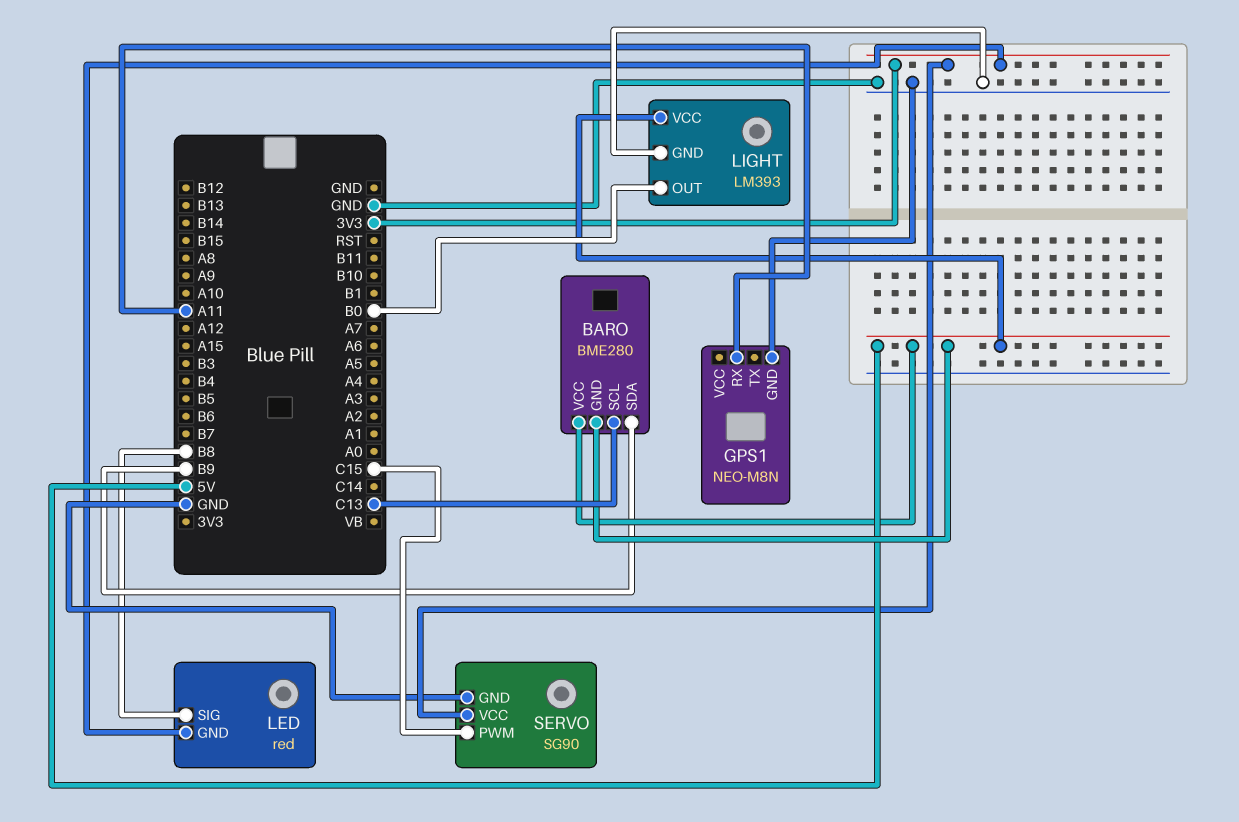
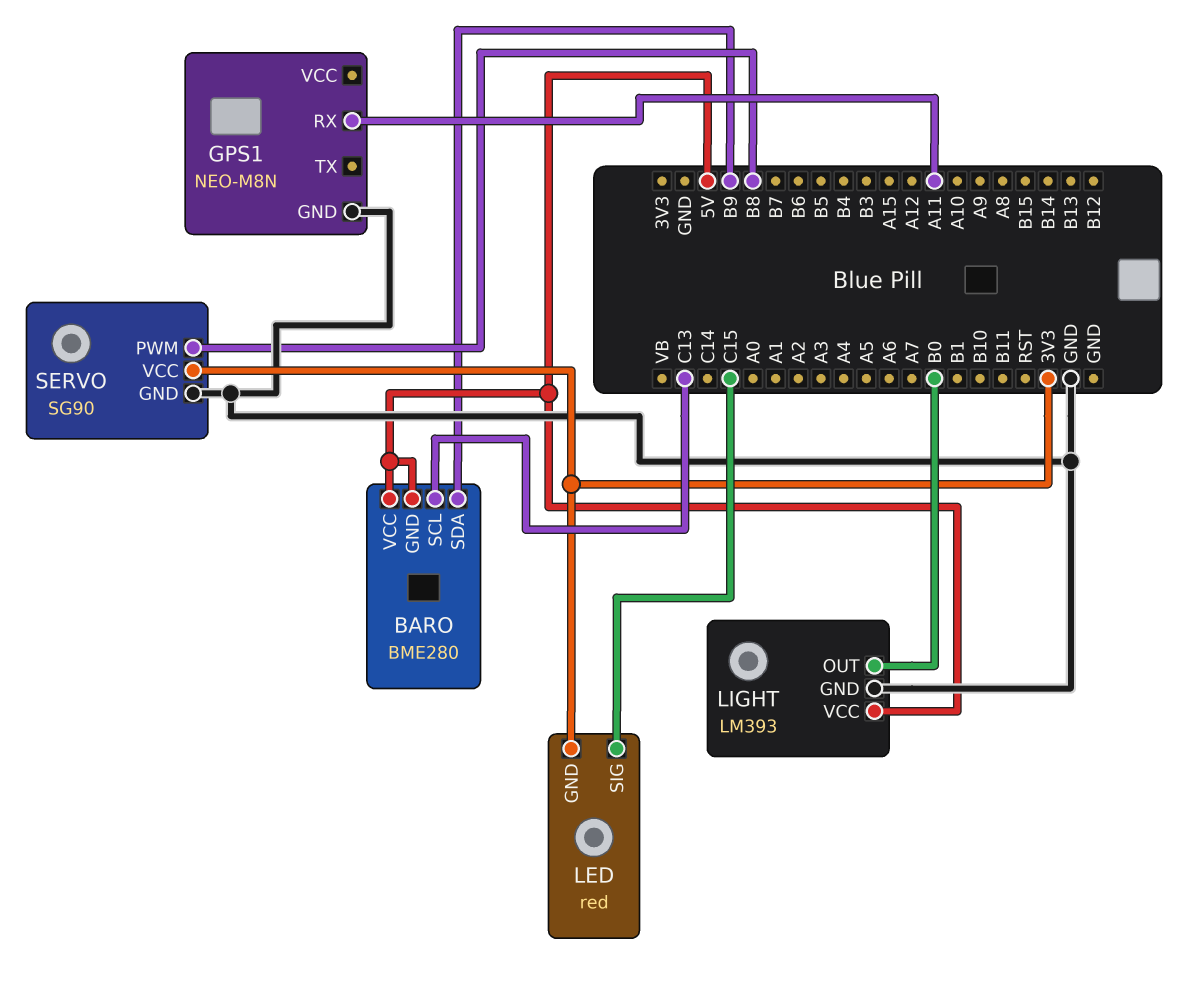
LED pin SIG: B8 -> C15
SERVO pin PWM: C15 -> B8

